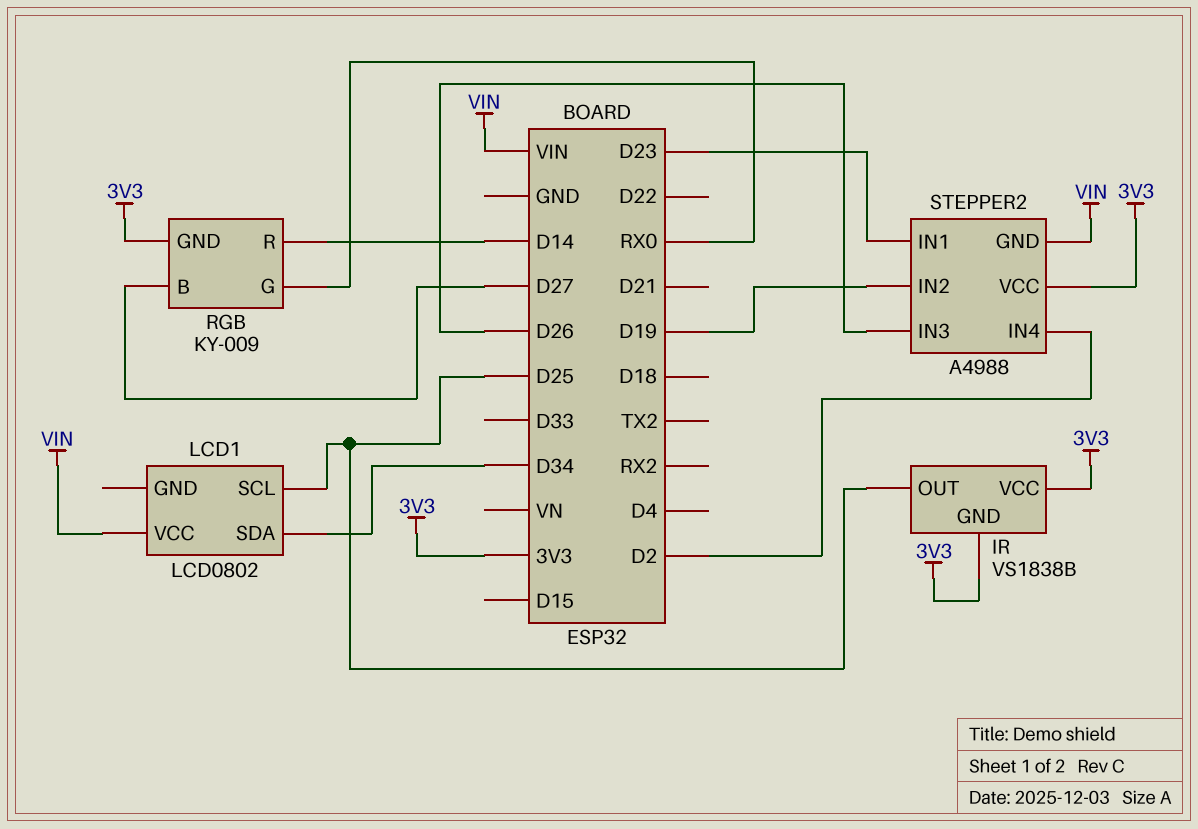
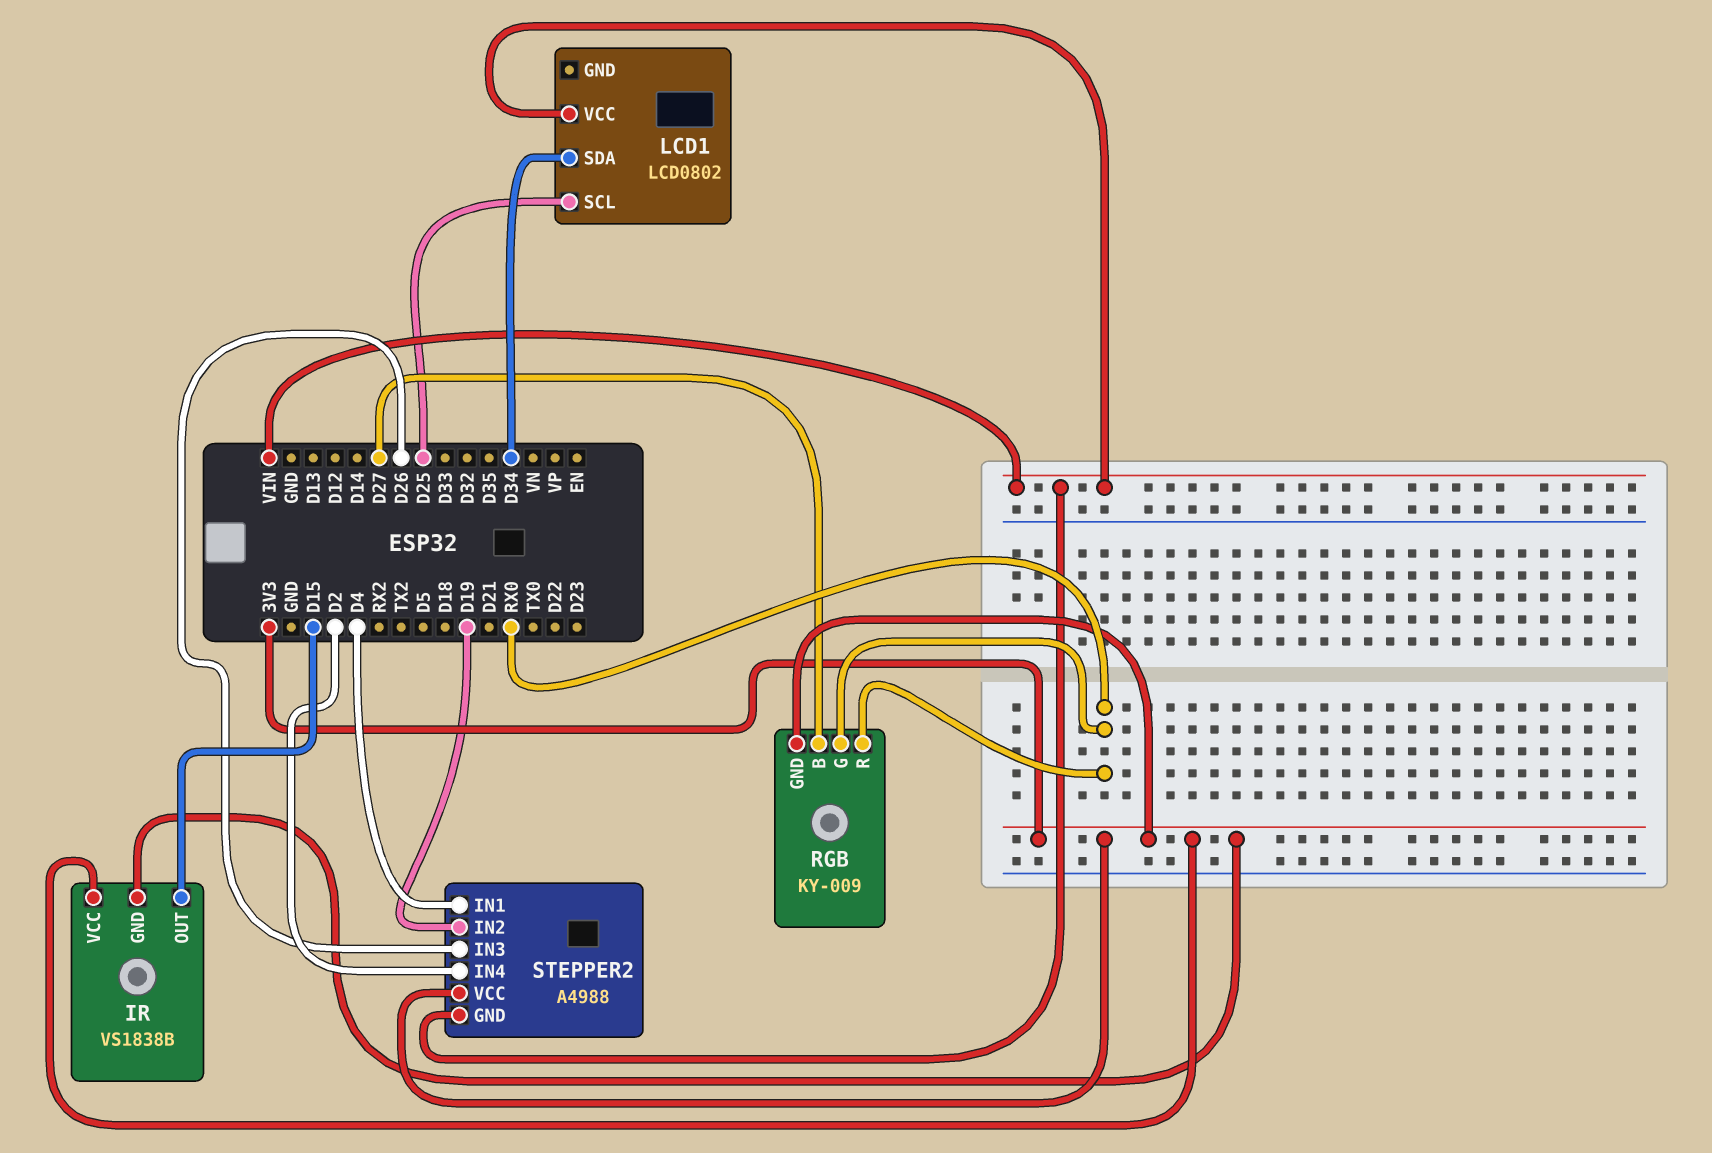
IR pin OUT: D25 -> D15
RGB pin R: D14 -> RX0
STEPPER2 pin IN1: D23 -> D4

